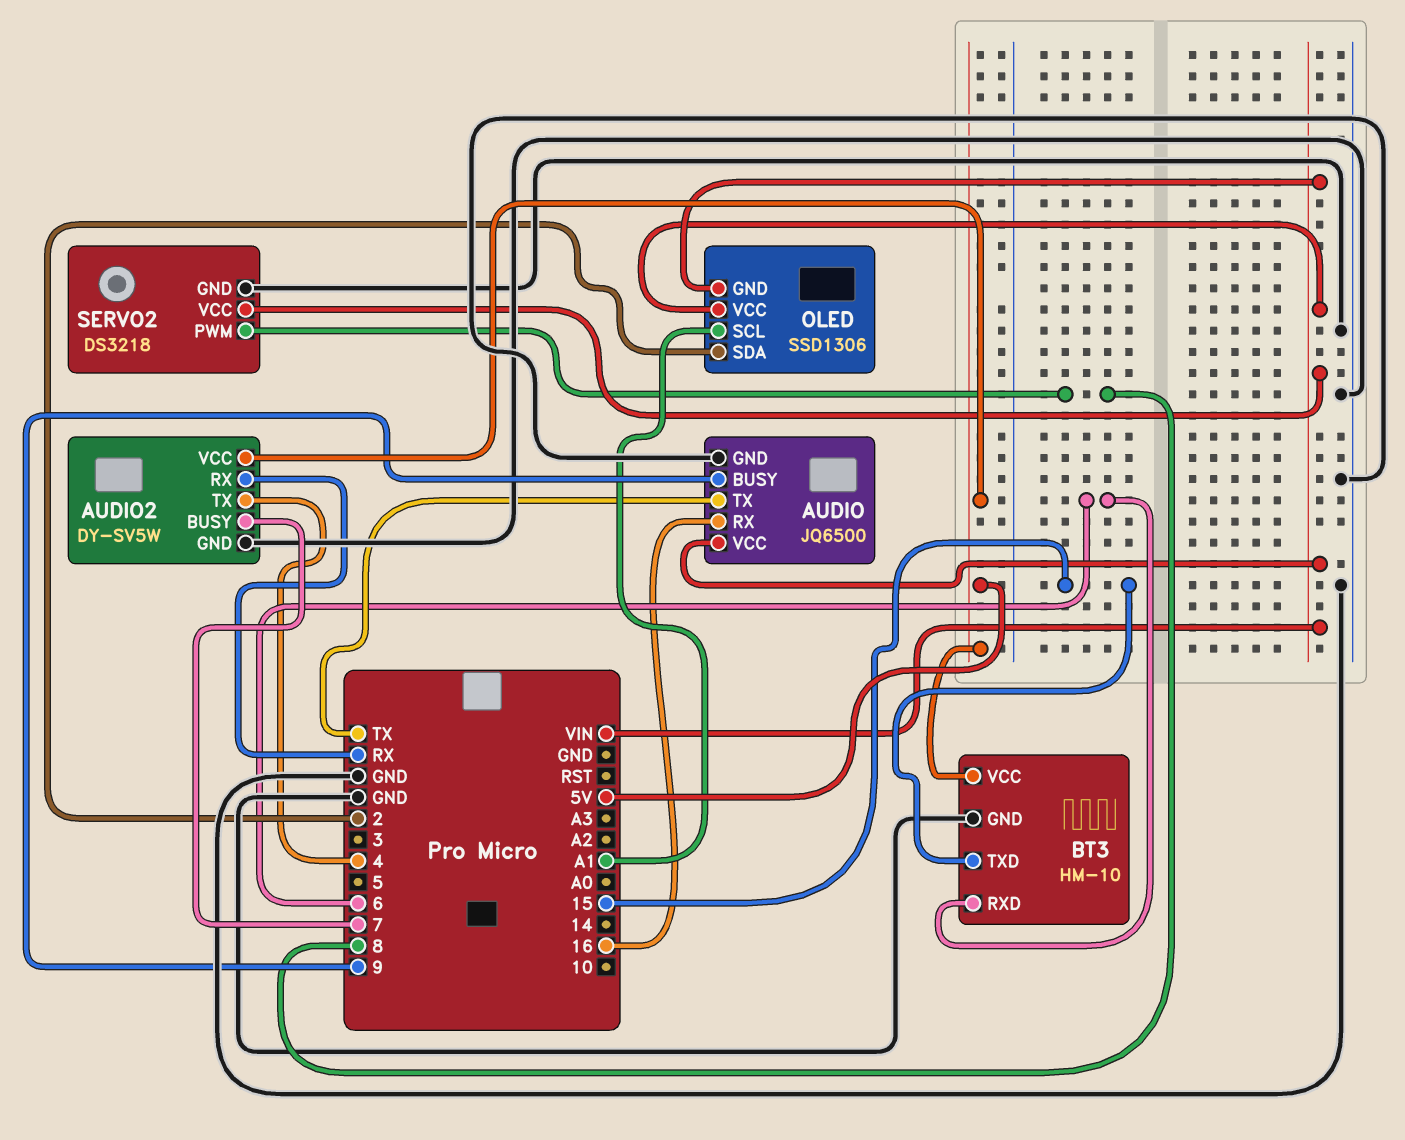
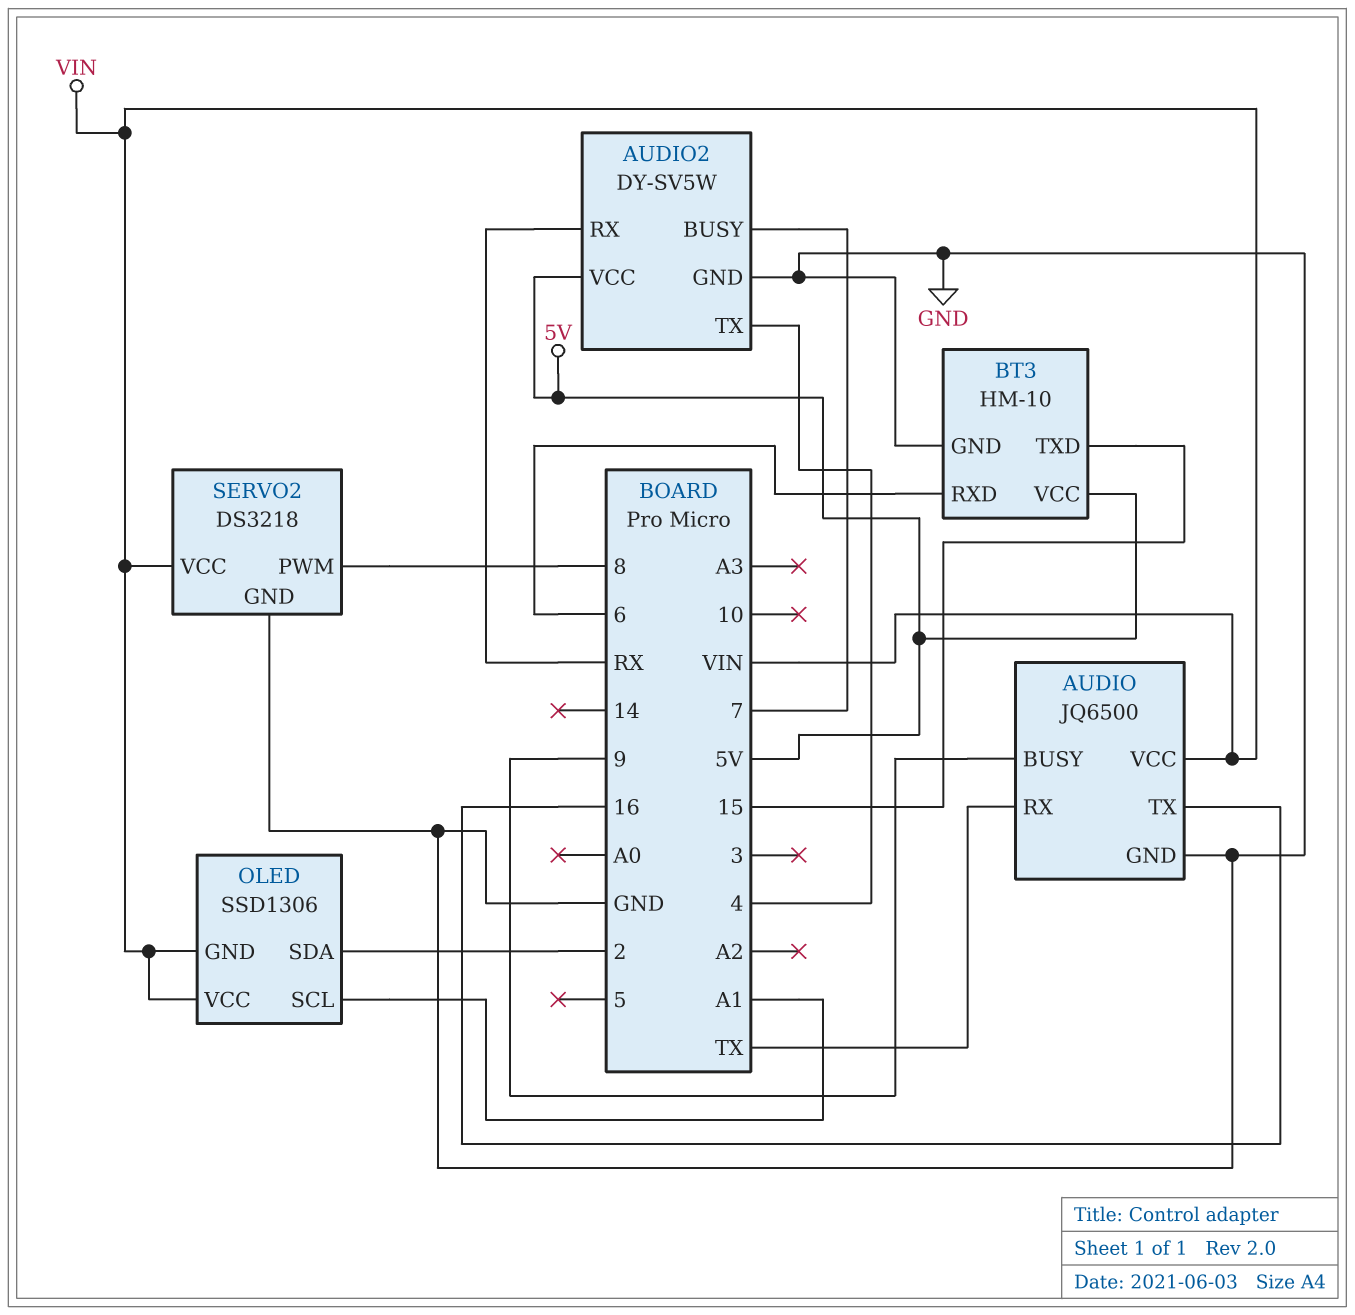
AUDIO pin RX: 16 -> TX
AUDIO pin TX: TX -> 16

